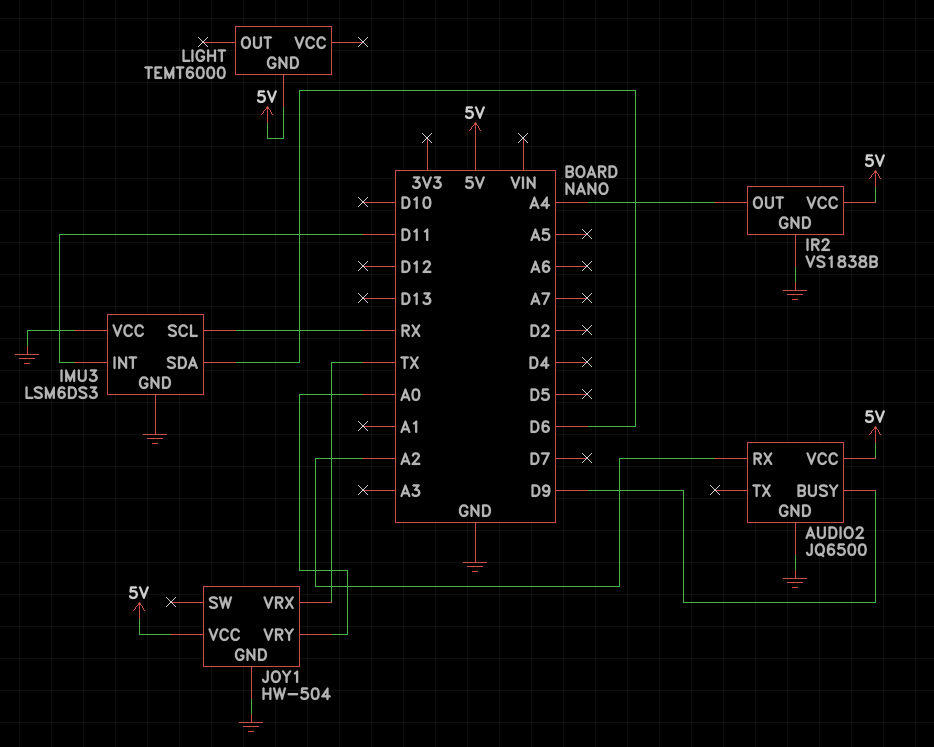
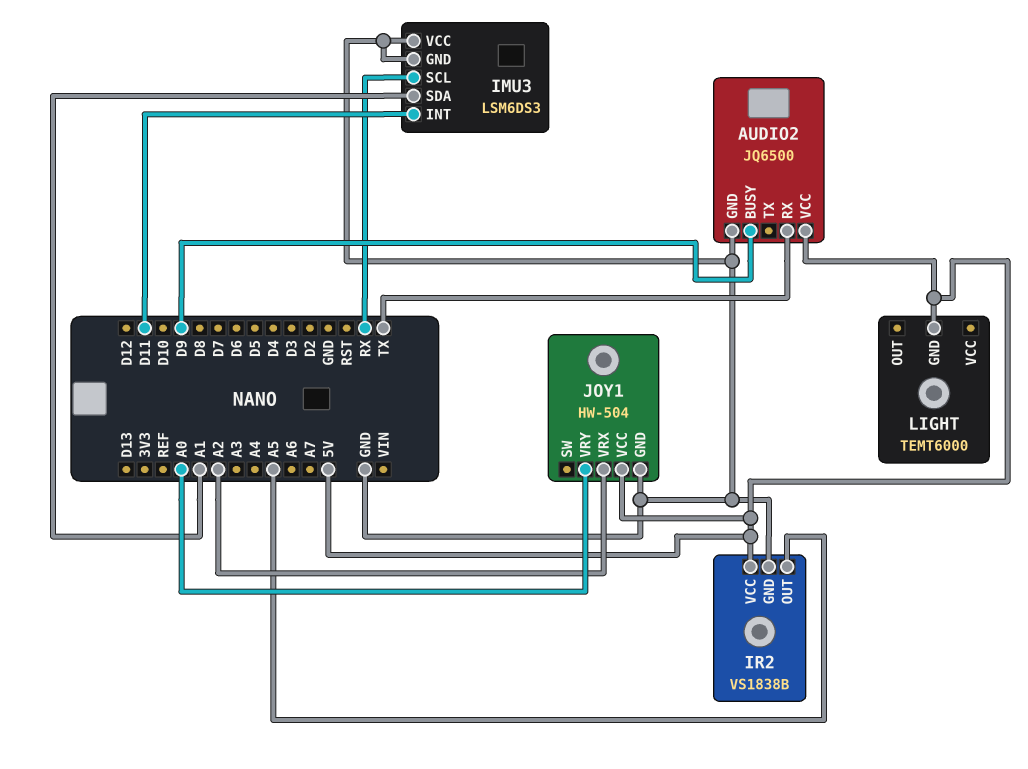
AUDIO2 pin RX: A2 -> TX
IMU3 pin SDA: D6 -> A1
IR2 pin OUT: A4 -> A5
JOY1 pin VRX: TX -> A2

